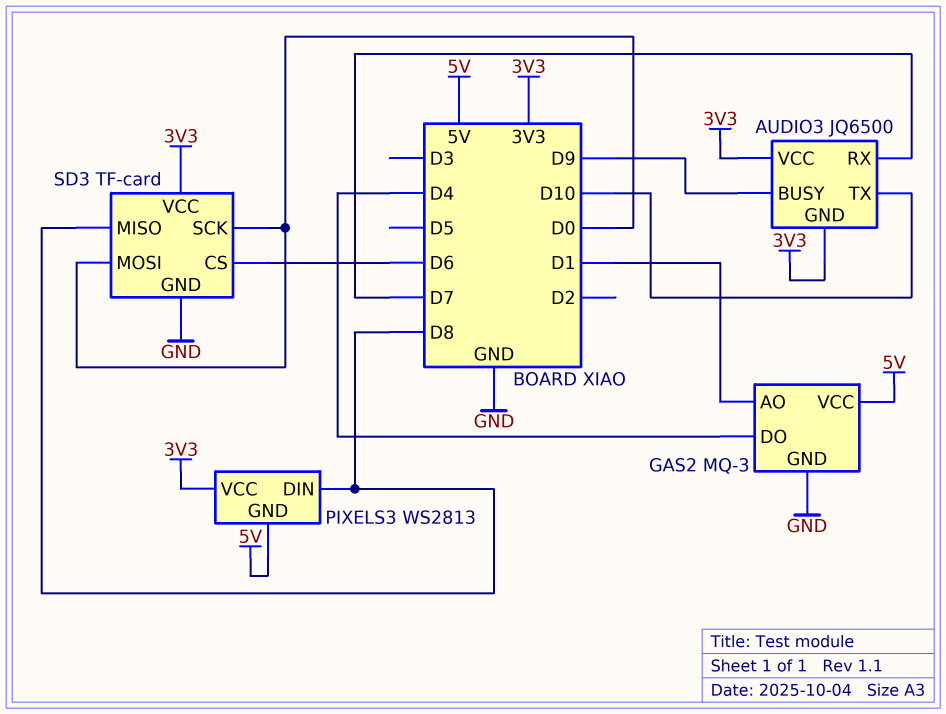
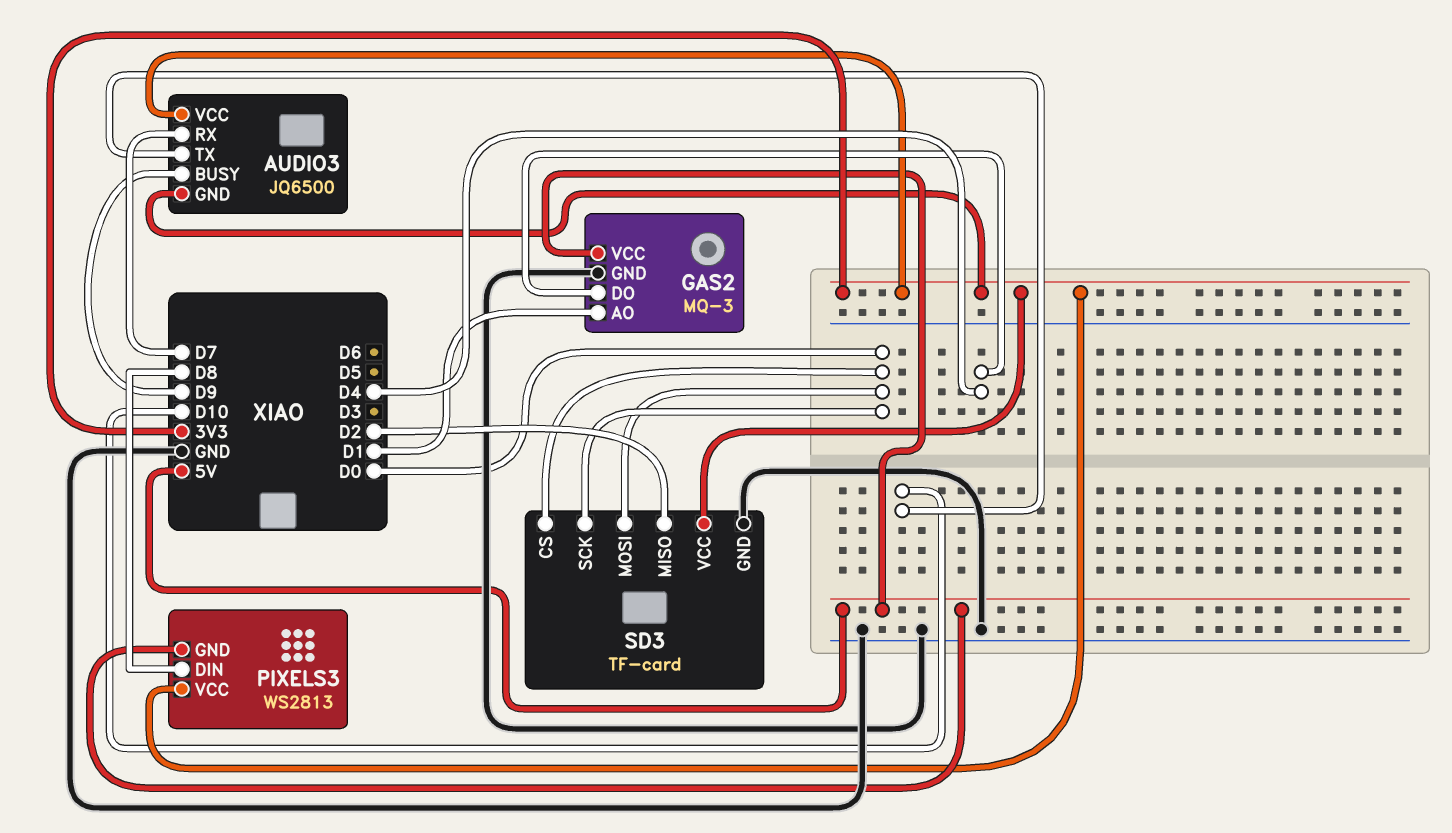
SD3 pin CS: D6 -> D0
SD3 pin MISO: D8 -> D2

